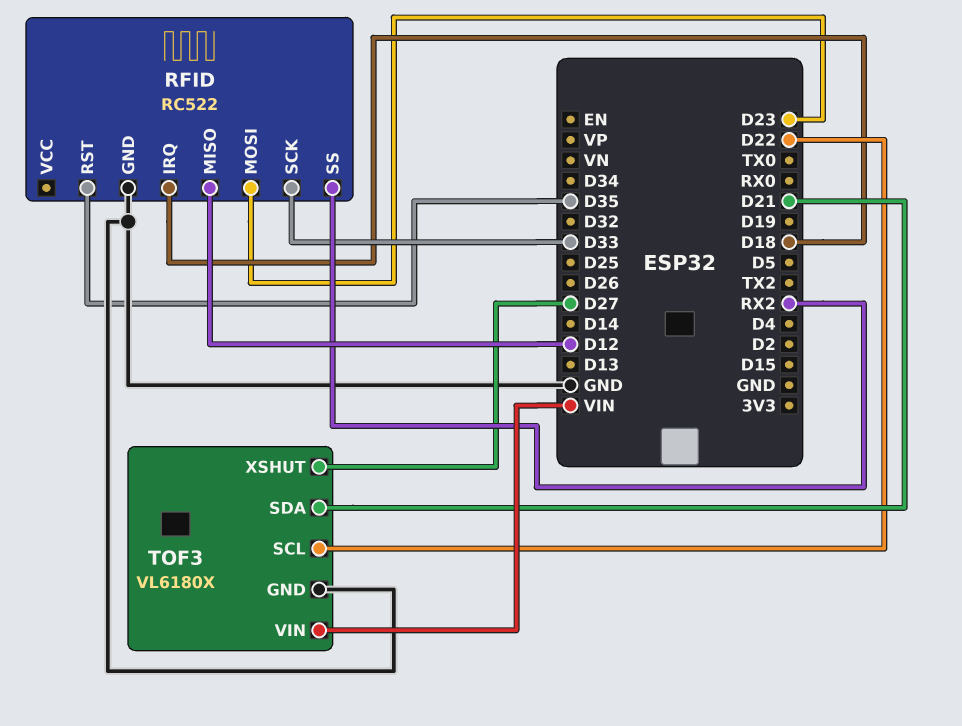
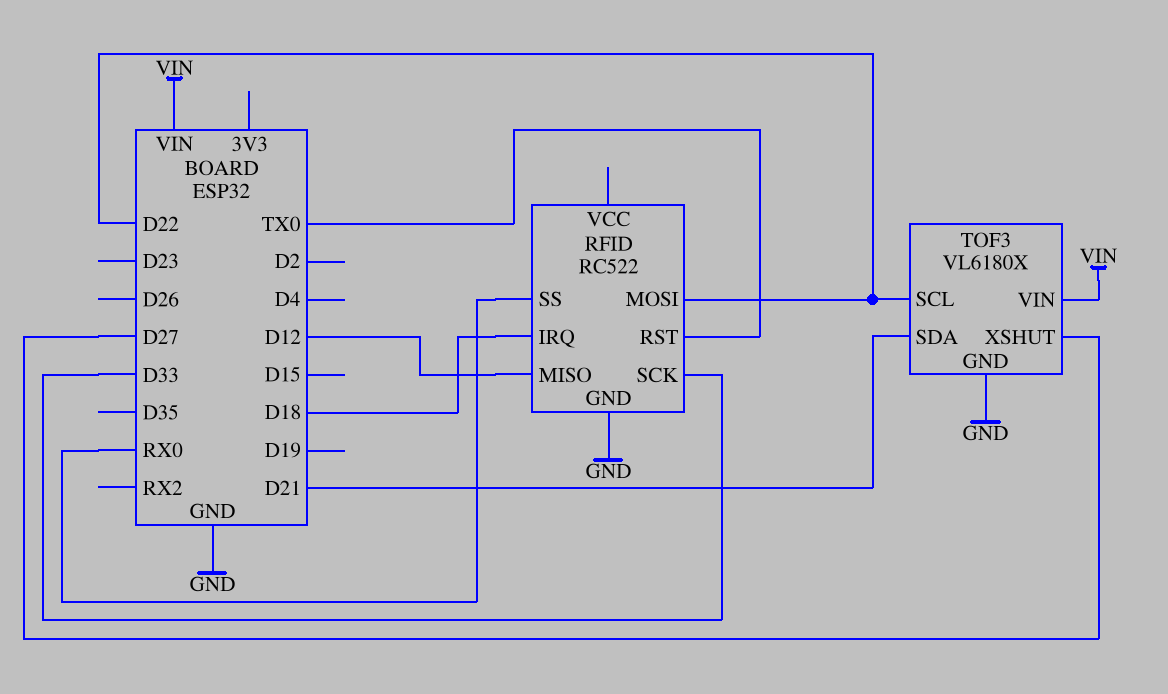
RFID pin MOSI: D23 -> D22
RFID pin RST: D35 -> TX0
RFID pin SS: RX2 -> RX0

